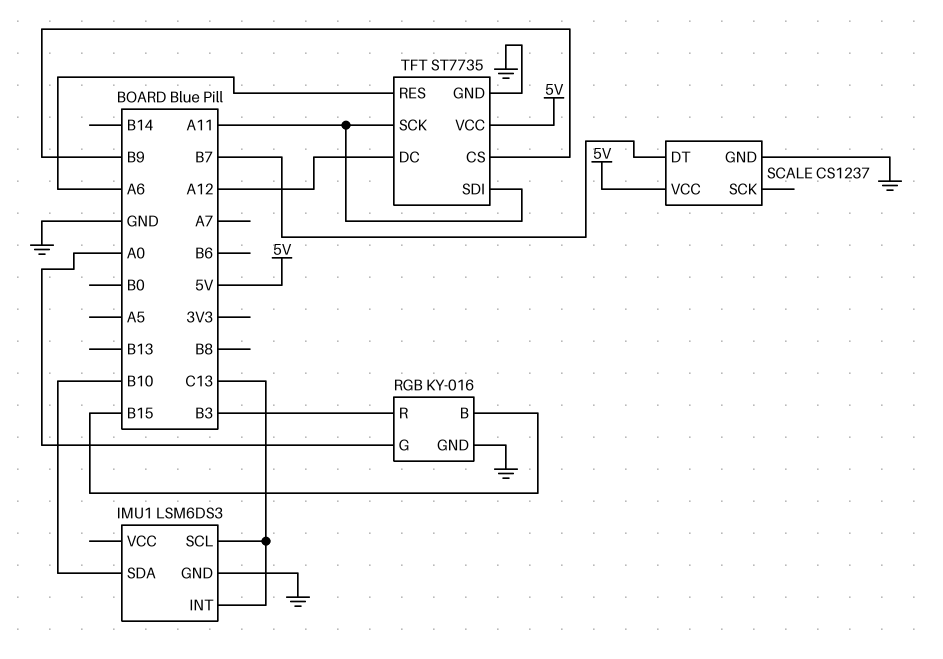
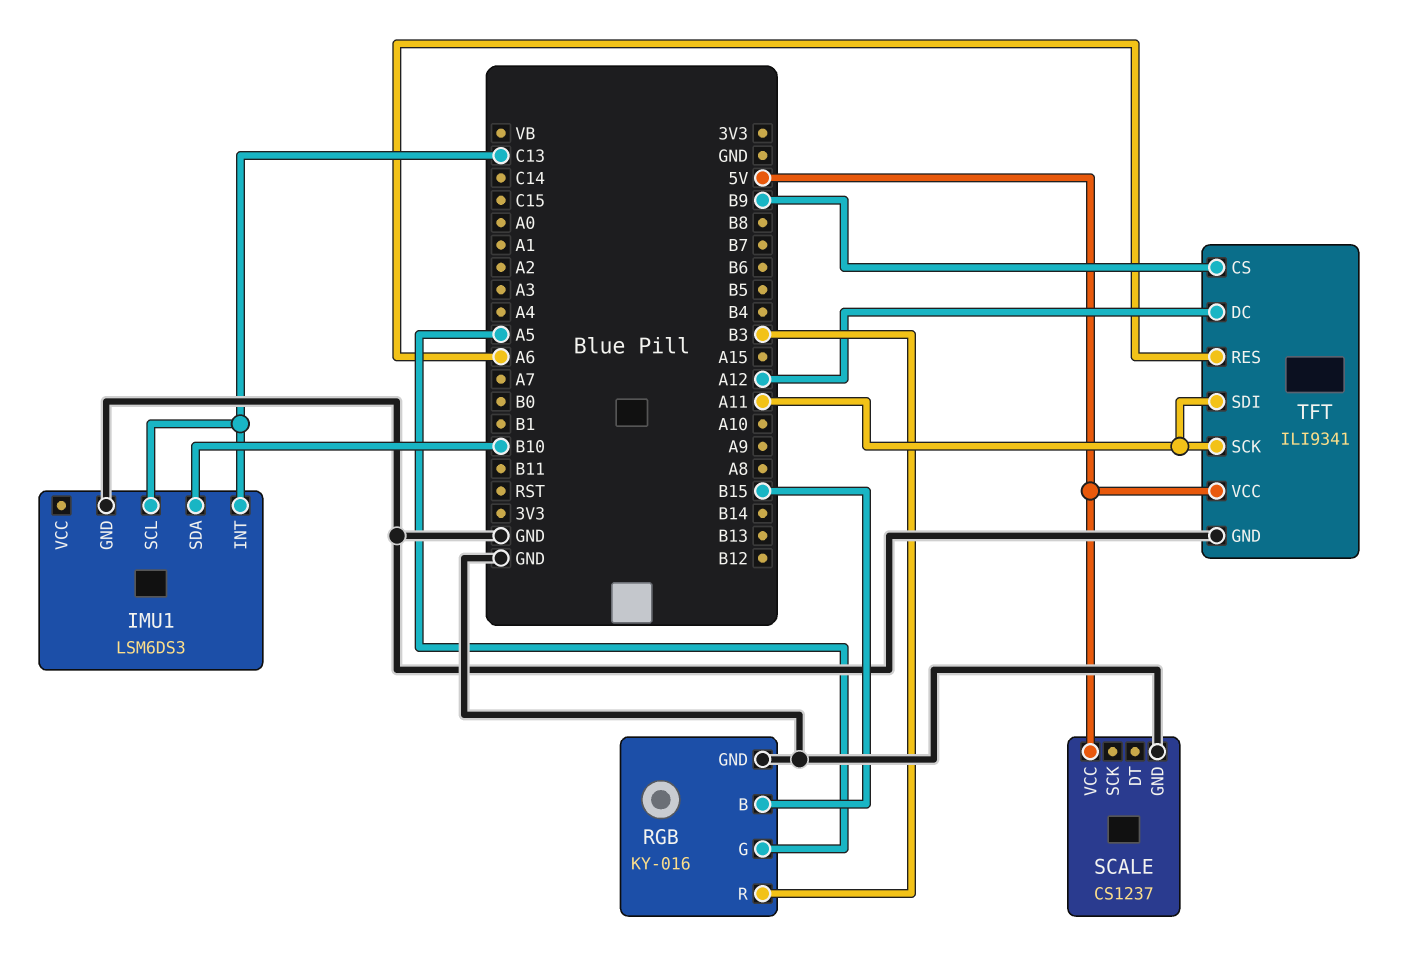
RGB pin G: A0 -> A5
SCALE pin DT: B7 -> none
TFT: ST7735 -> ILI9341

